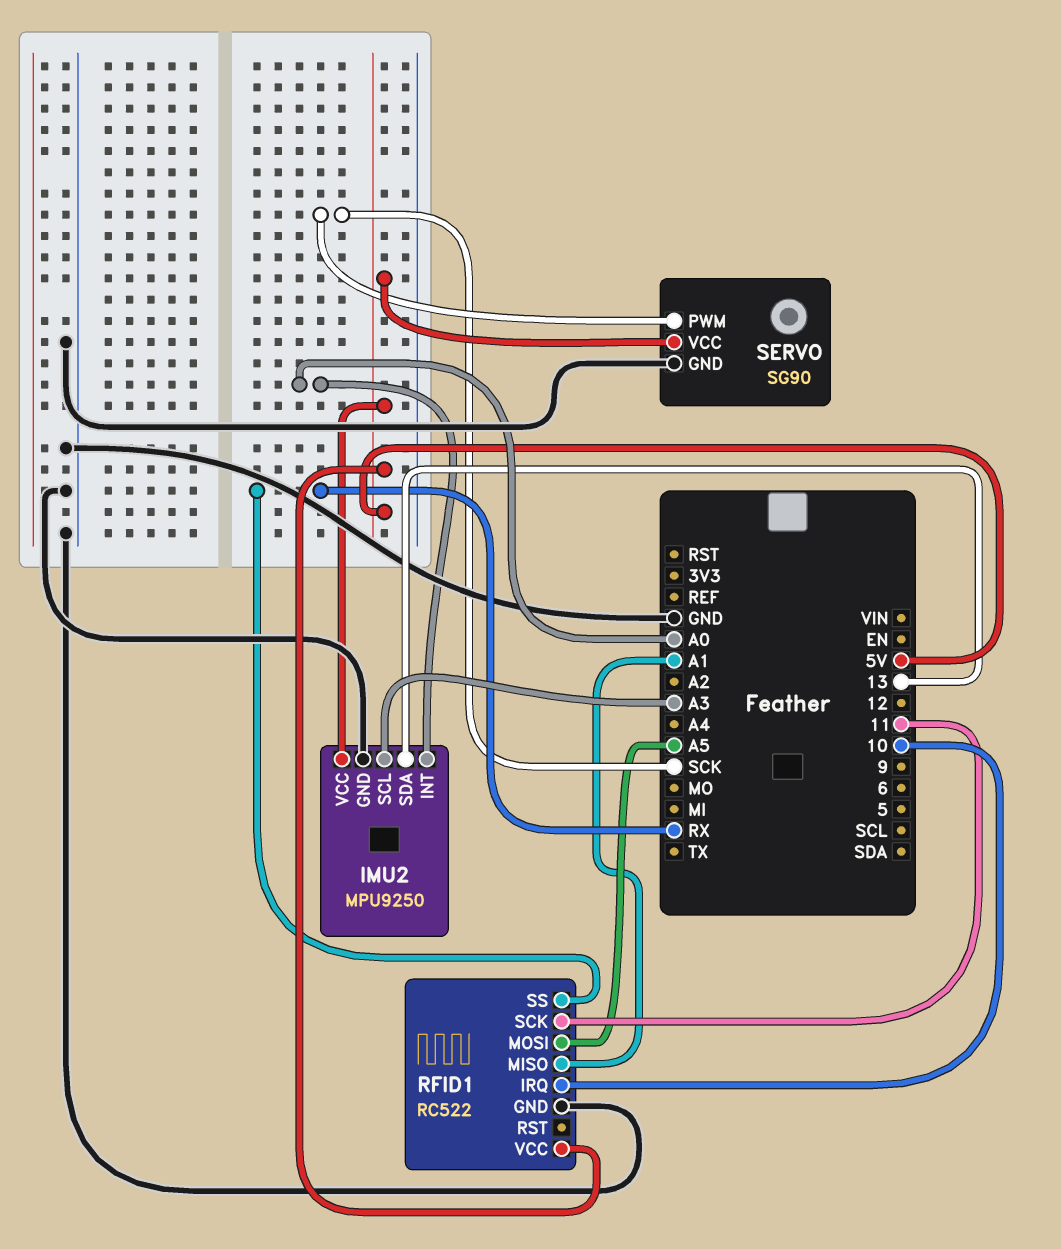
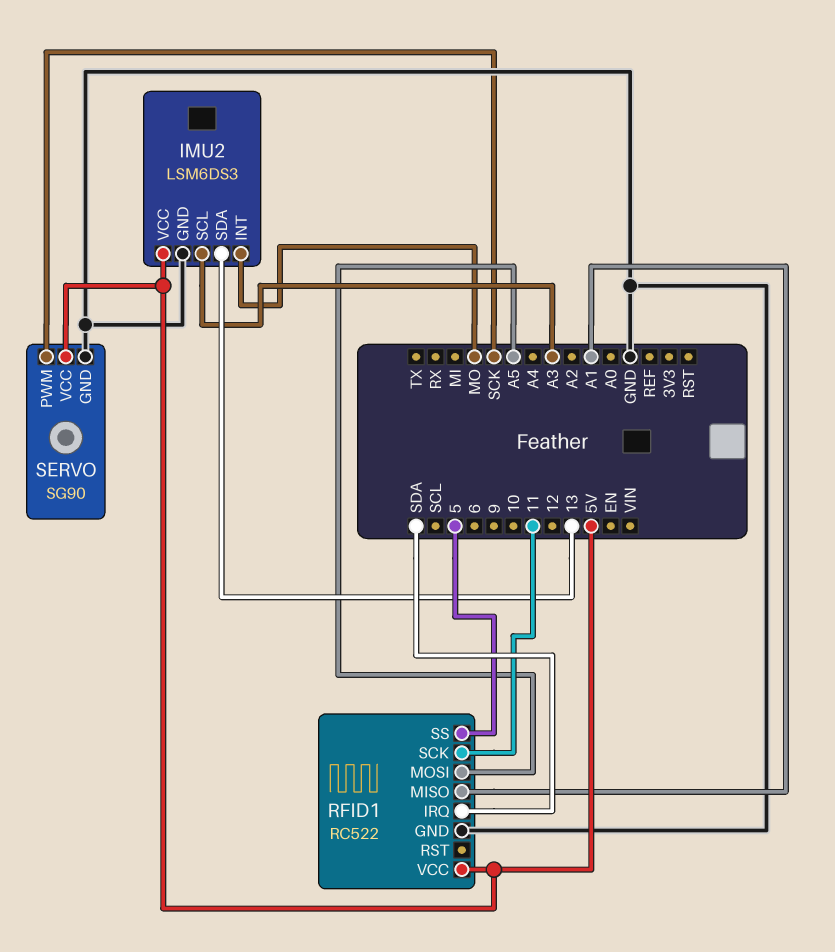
IMU2: MPU9250 -> LSM6DS3
IMU2 pin INT: A0 -> MO
RFID1 pin IRQ: 10 -> SDA
RFID1 pin SS: RX -> 5

